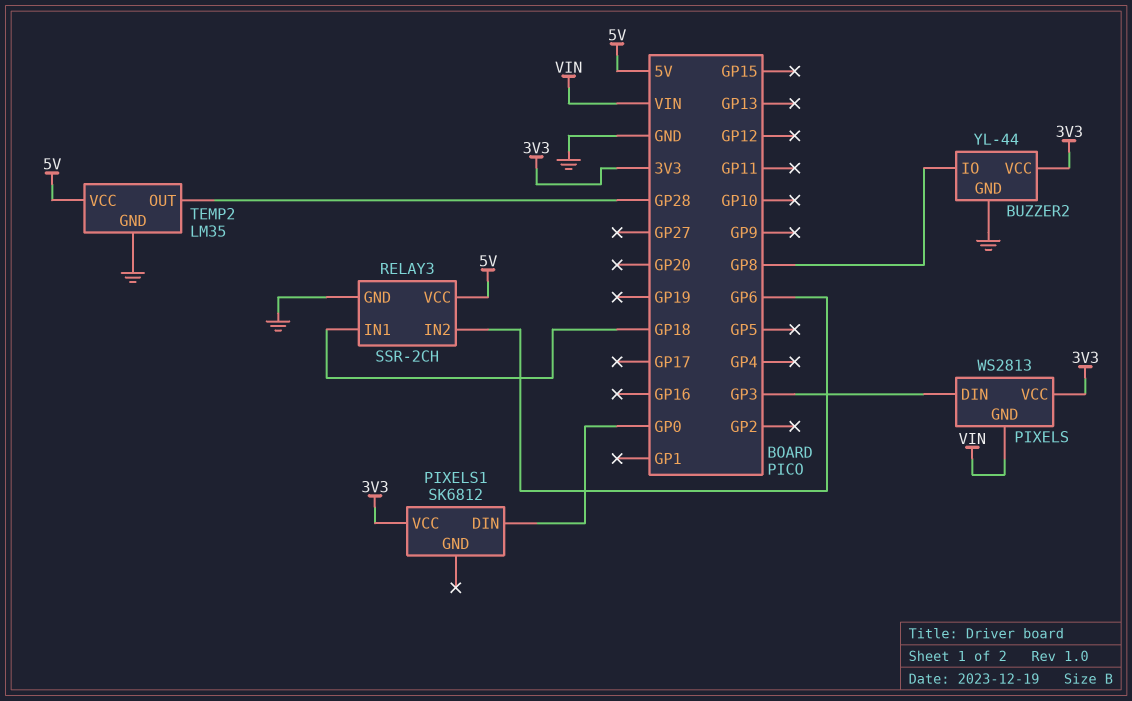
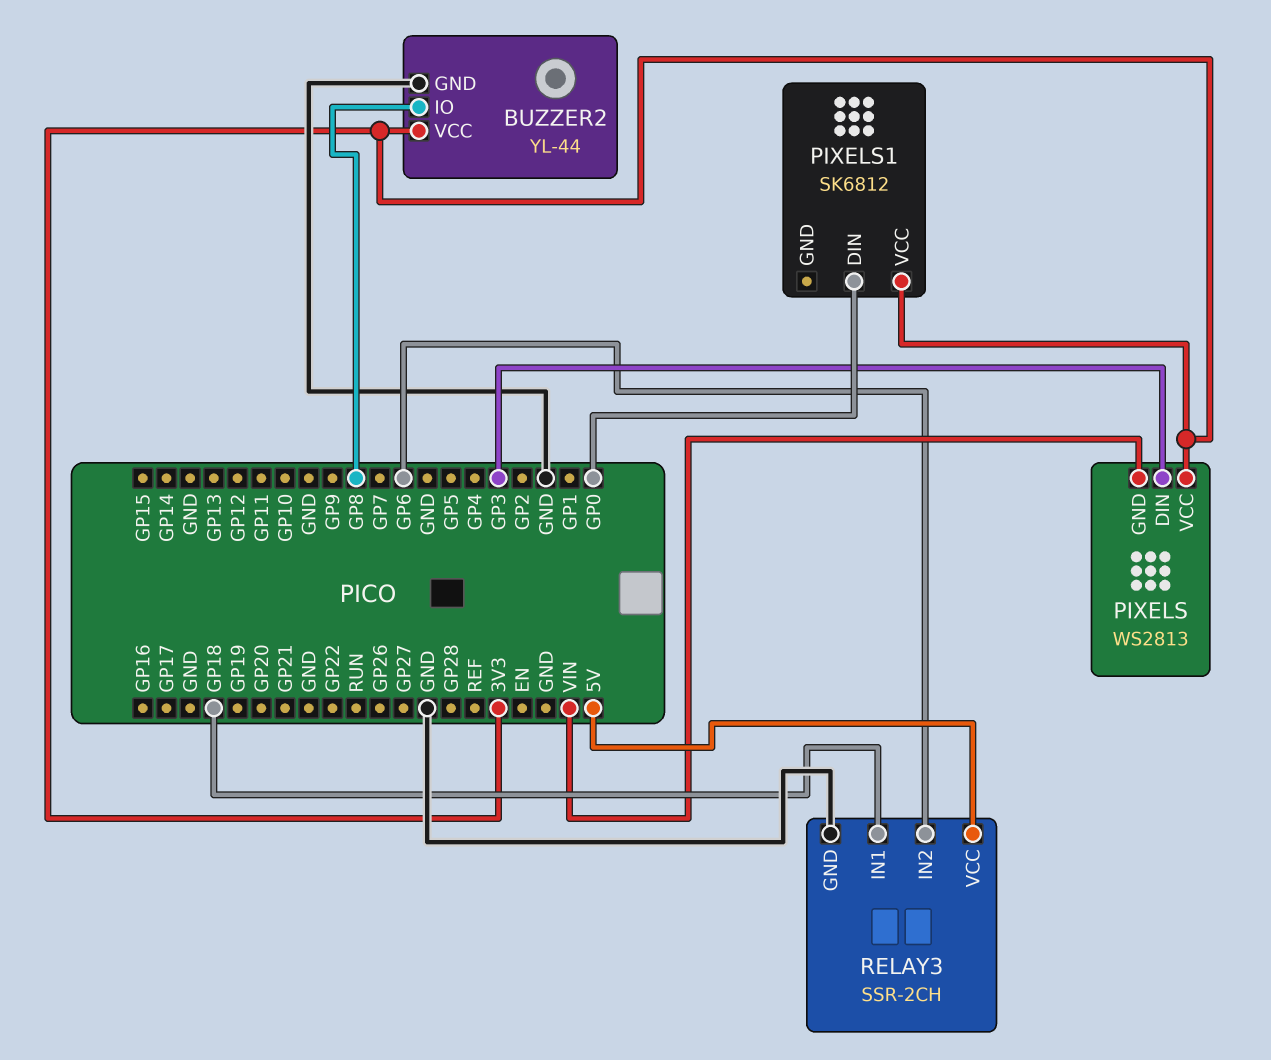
TEMP2: LM35 -> none
TEMP2 pin GND: GND -> none
TEMP2 pin OUT: GP28 -> none
TEMP2 pin VCC: 5V -> none

